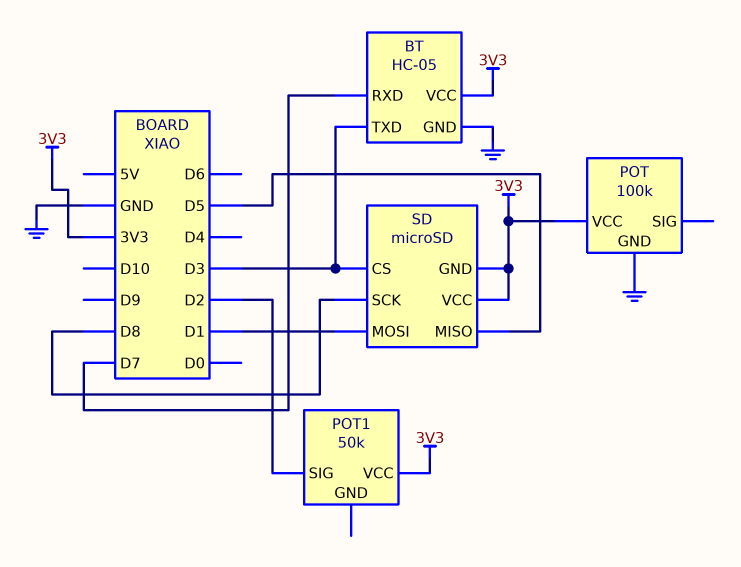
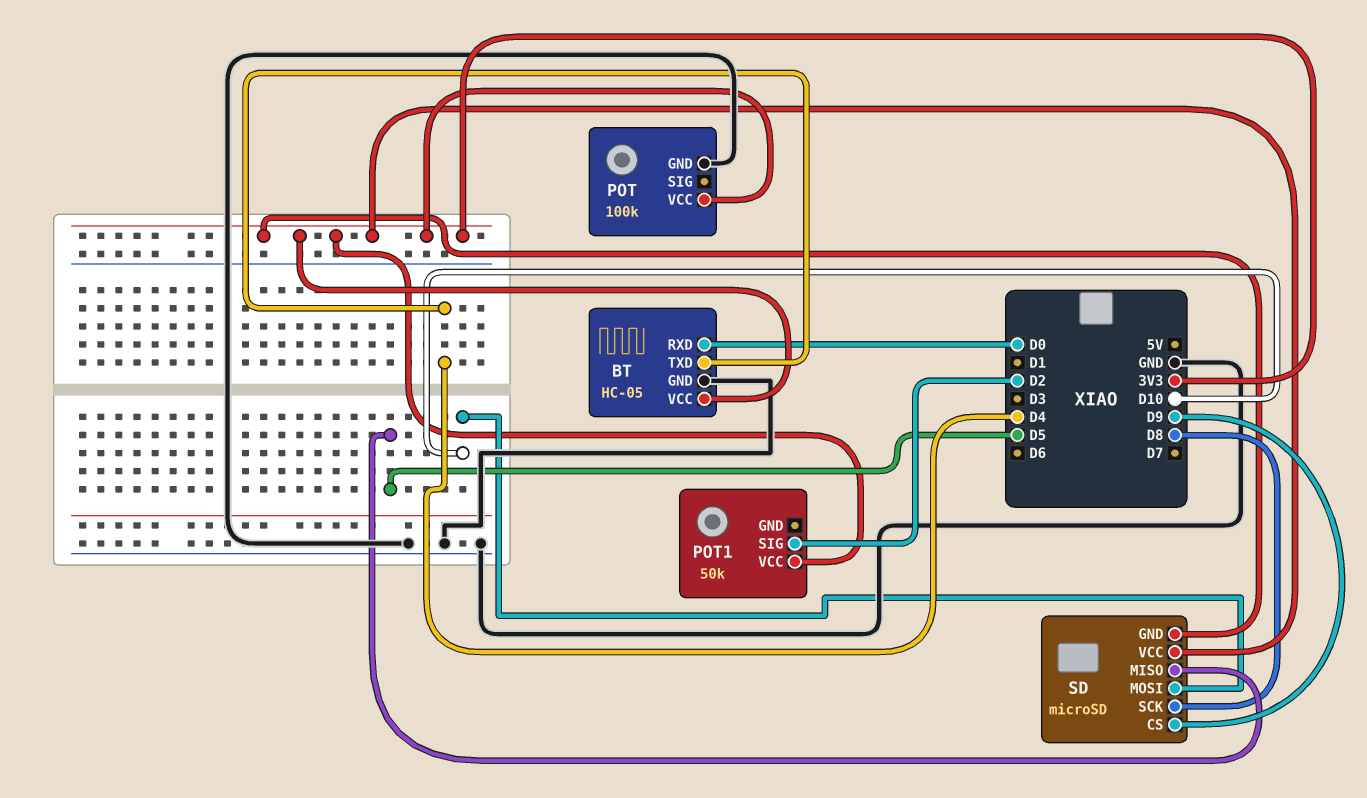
BT pin RXD: D7 -> D0
BT pin TXD: D3 -> D4
SD pin CS: D3 -> D9
SD pin MOSI: D1 -> D10

